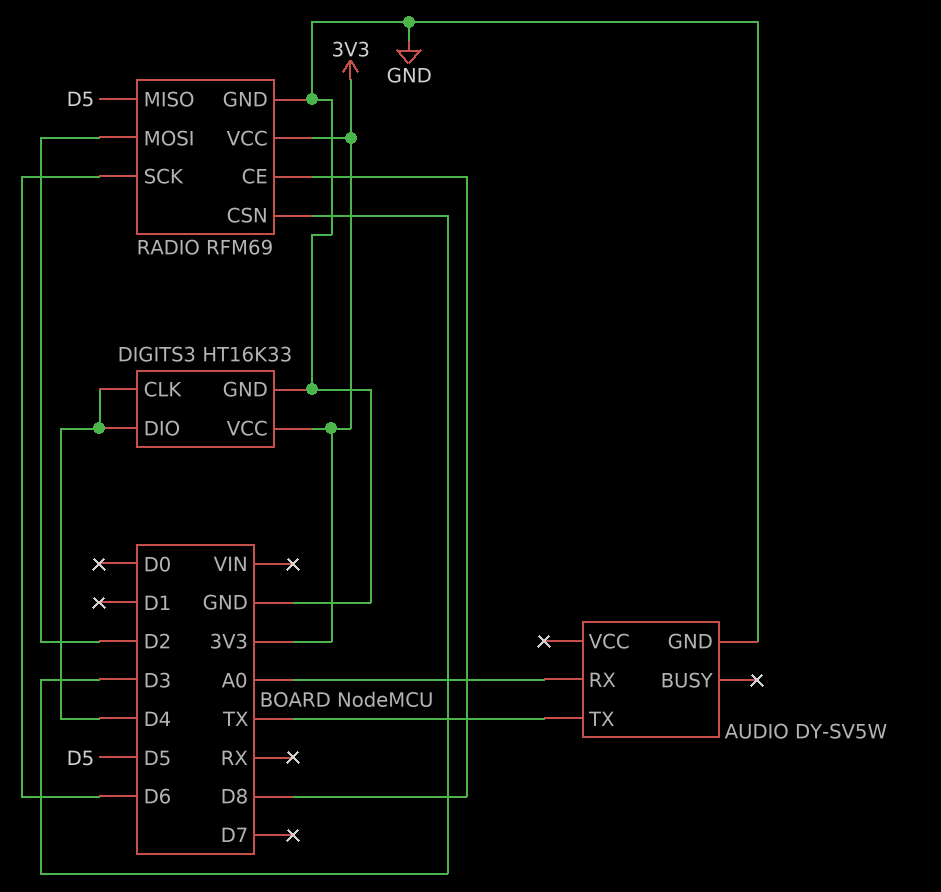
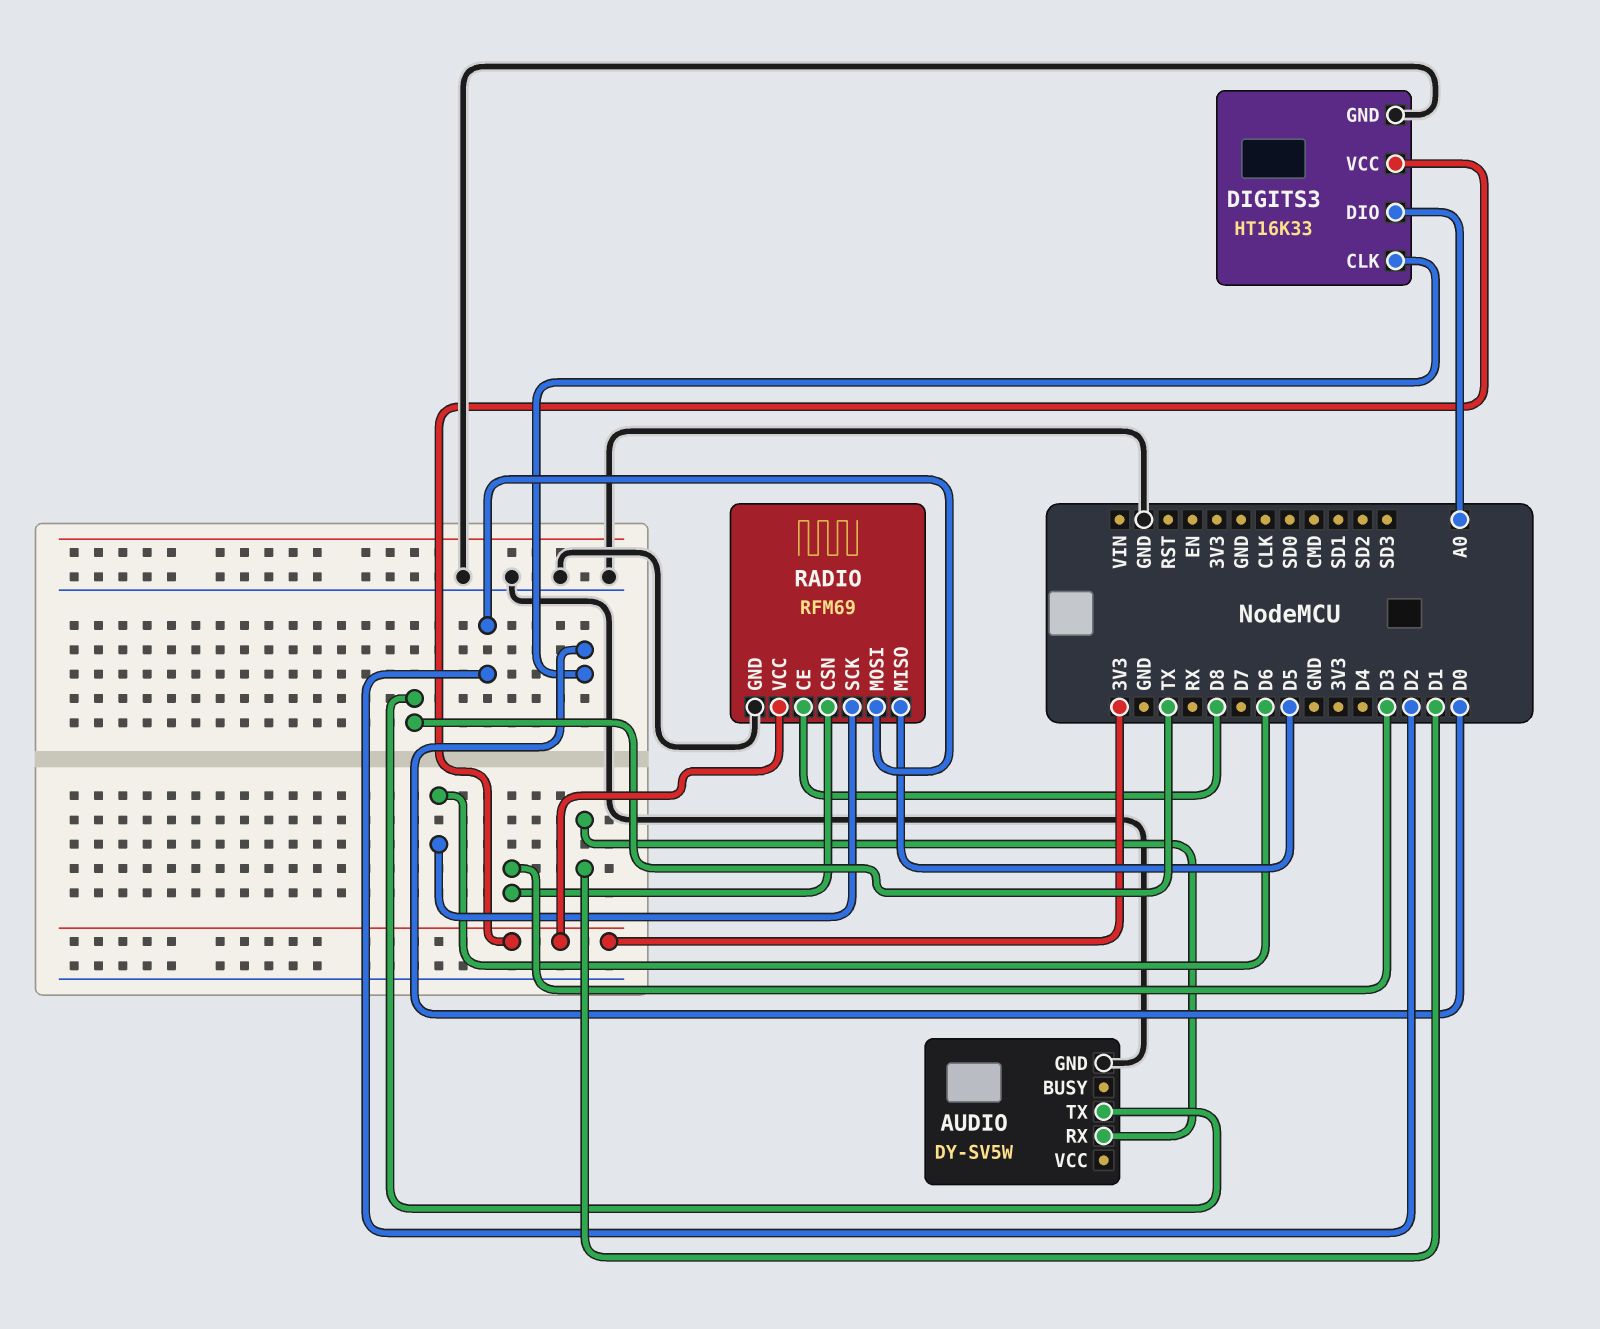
AUDIO pin RX: A0 -> D1
DIGITS3 pin CLK: D4 -> D0
DIGITS3 pin DIO: D4 -> A0

